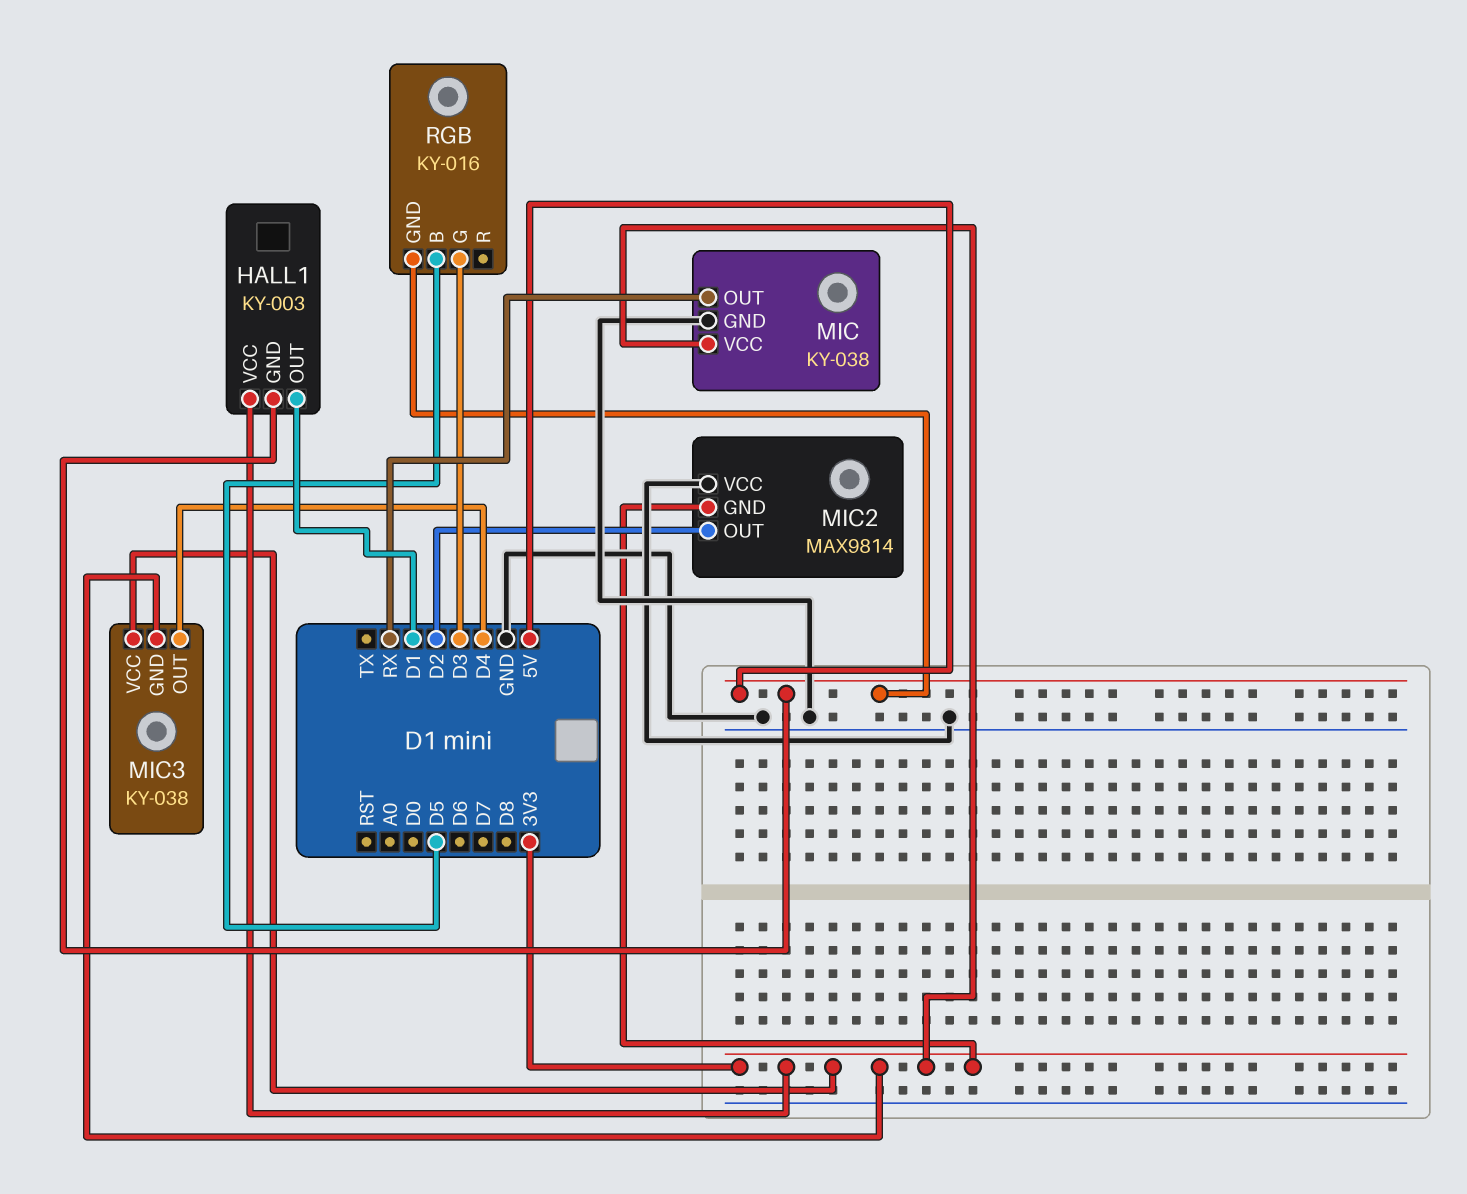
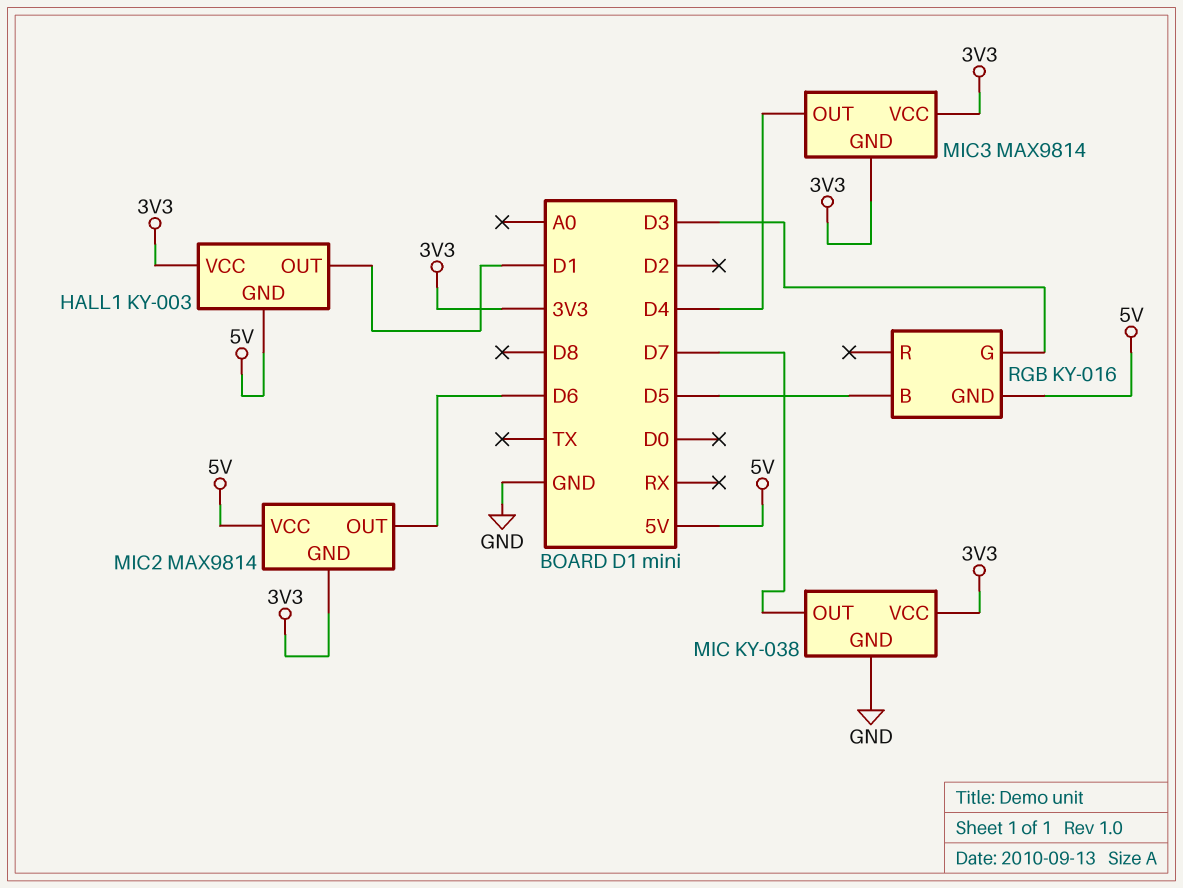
MIC pin OUT: RX -> D7
MIC2 pin OUT: D2 -> D6
MIC2 pin VCC: GND -> 5V
MIC3: KY-038 -> MAX9814

